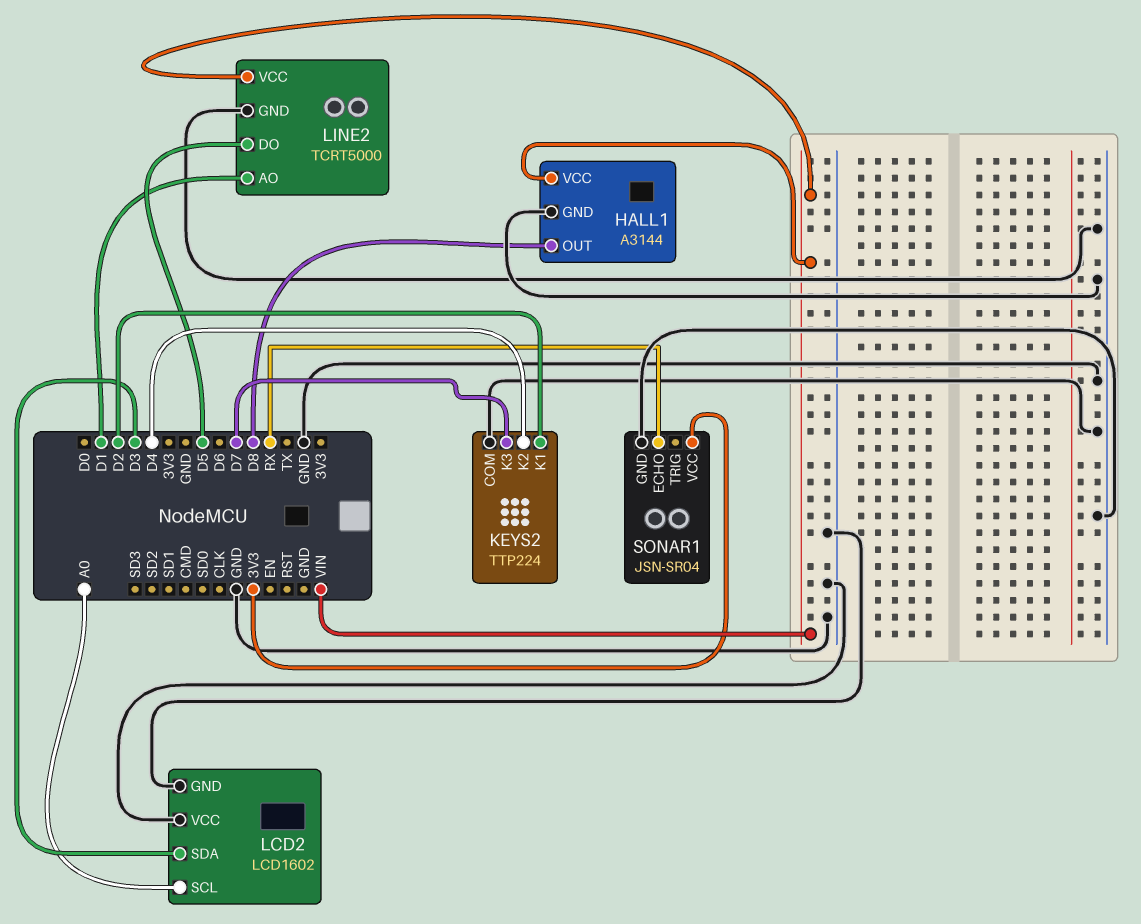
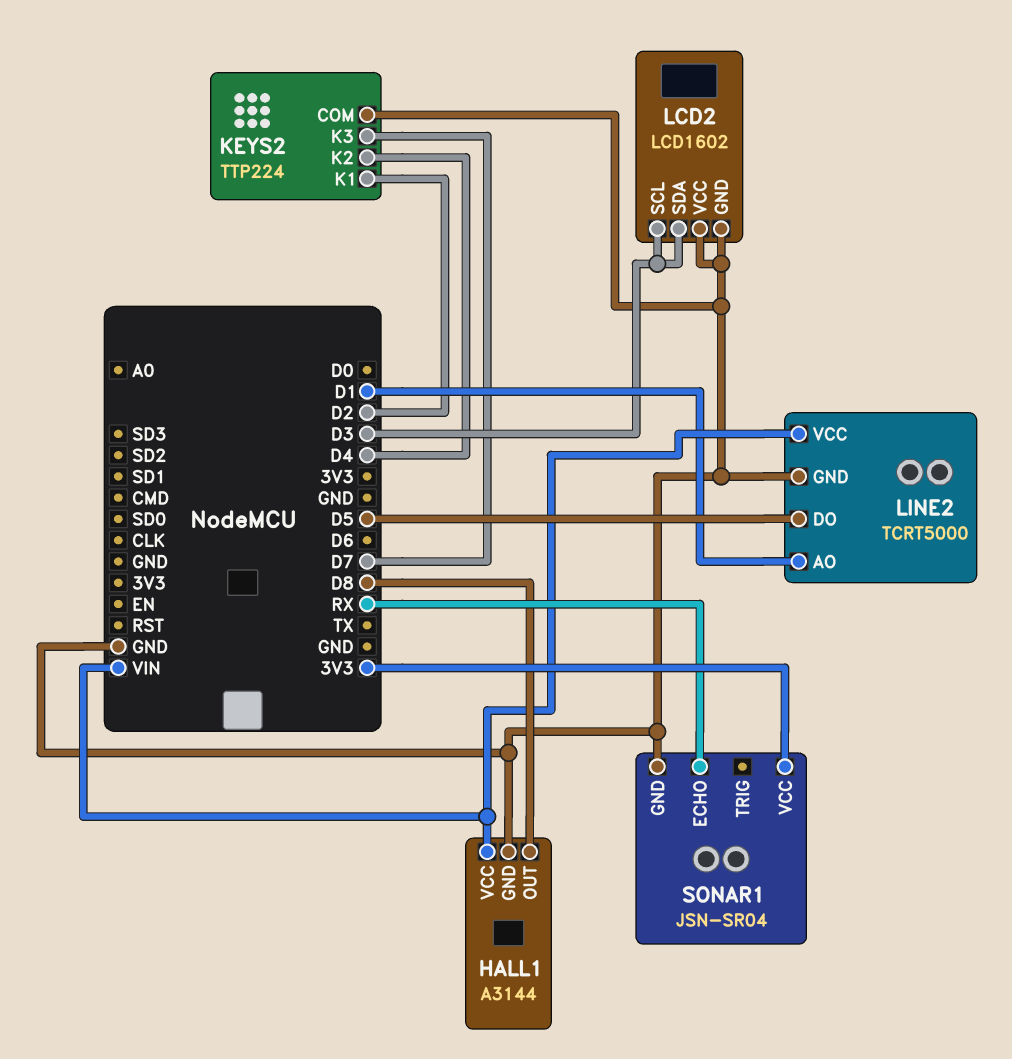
LCD2 pin SCL: A0 -> D3

